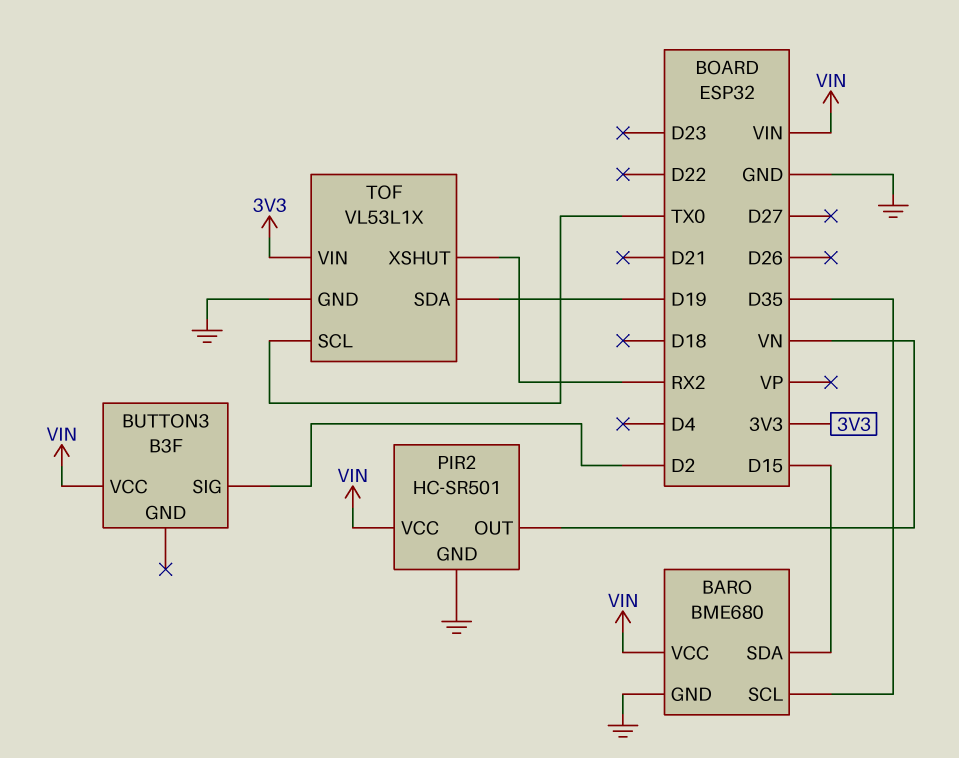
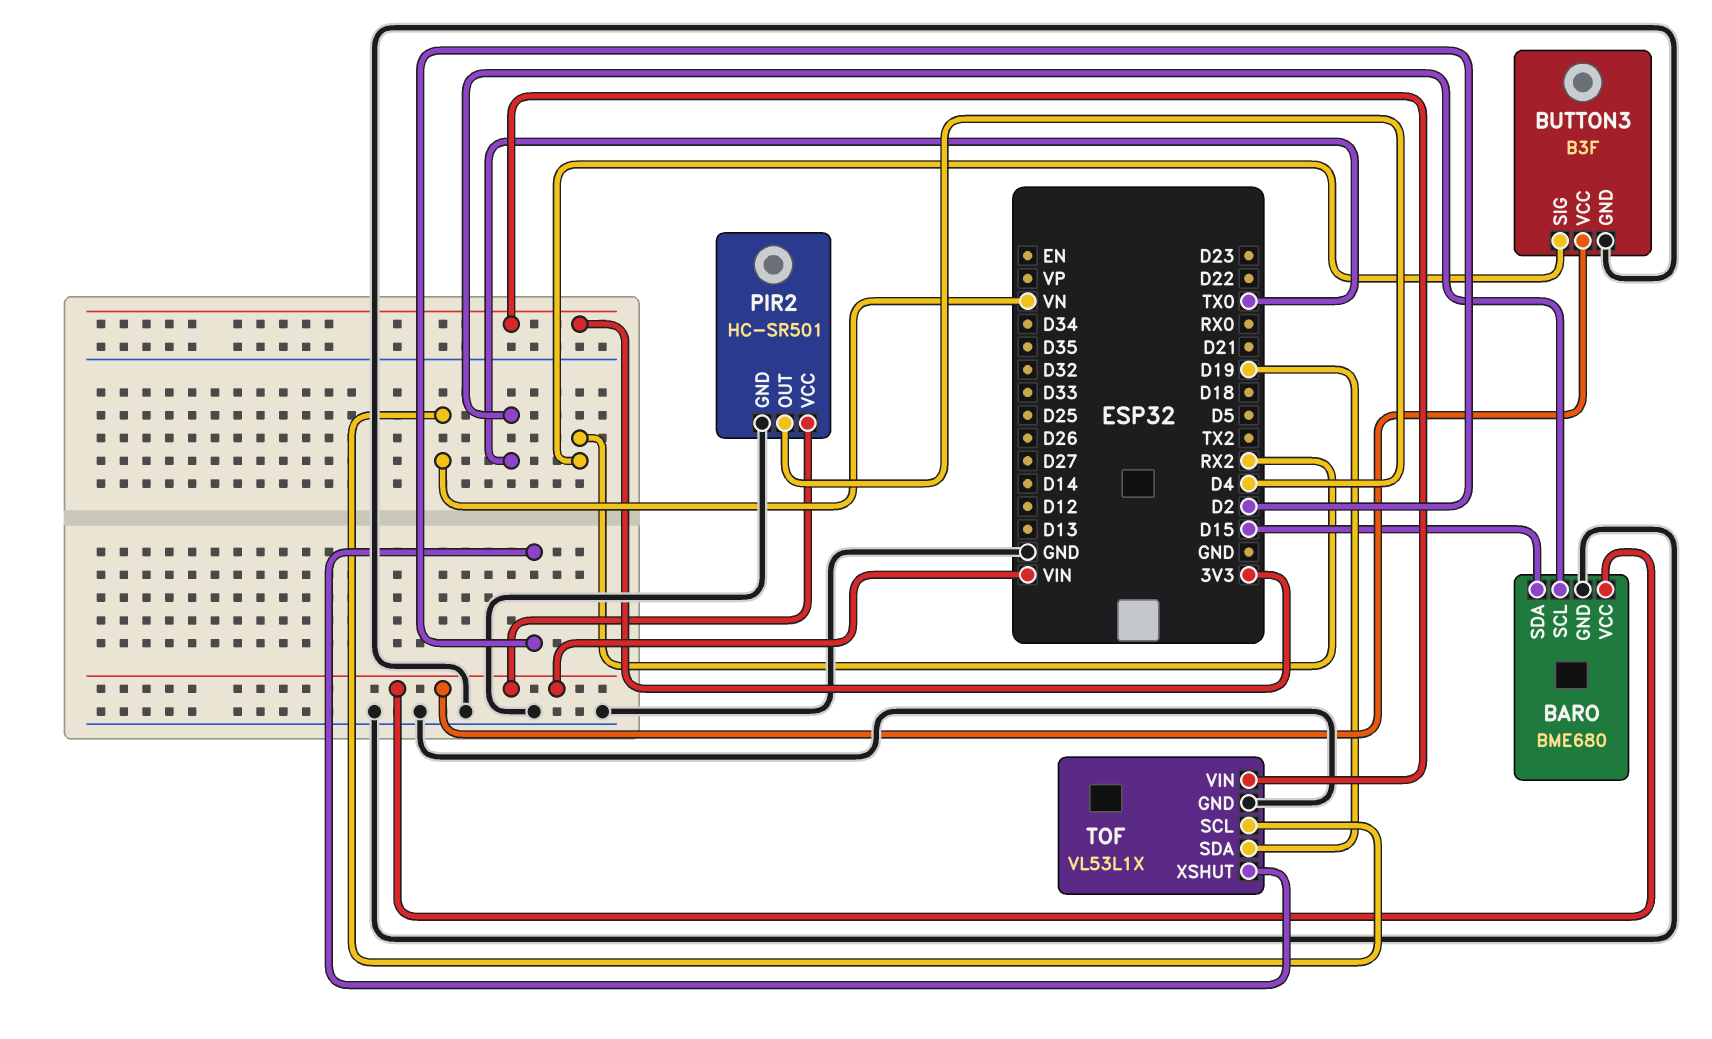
BARO pin SCL: D35 -> TX0
BUTTON3 pin GND: none -> GND
BUTTON3 pin SIG: D2 -> RX2
PIR2 pin OUT: VN -> D4
TOF pin SCL: TX0 -> VN
TOF pin XSHUT: RX2 -> D2

